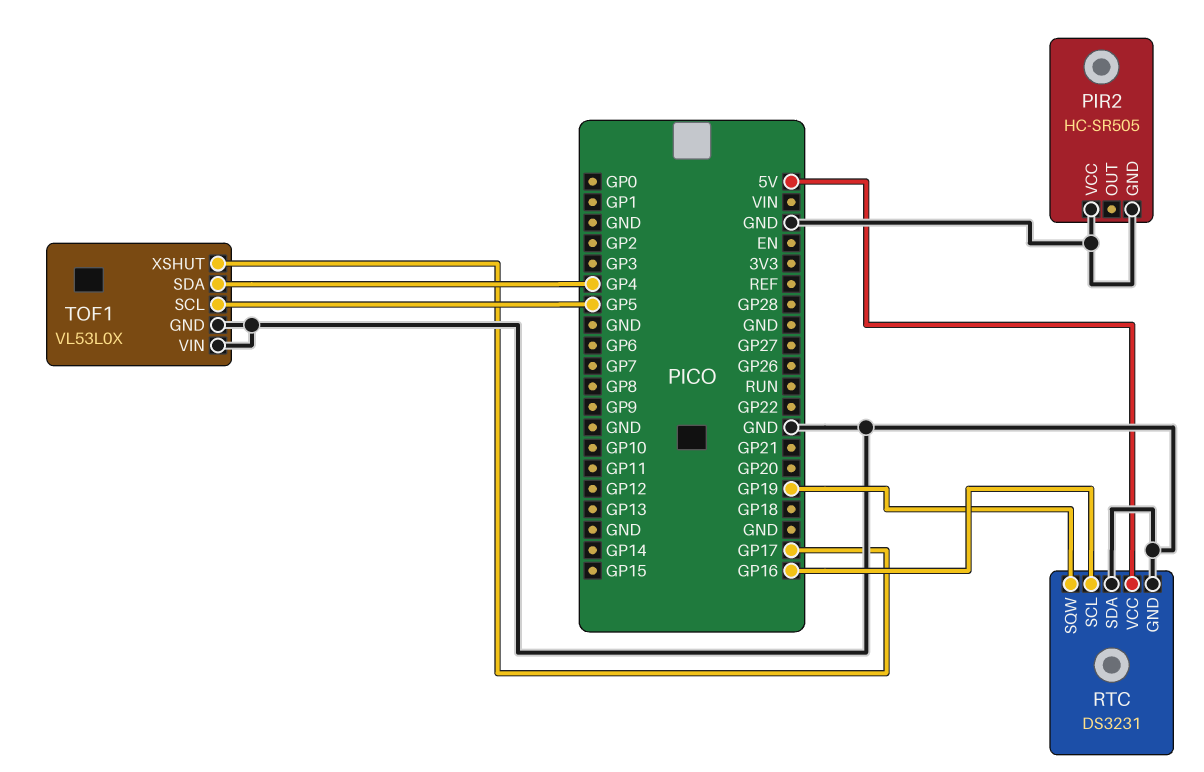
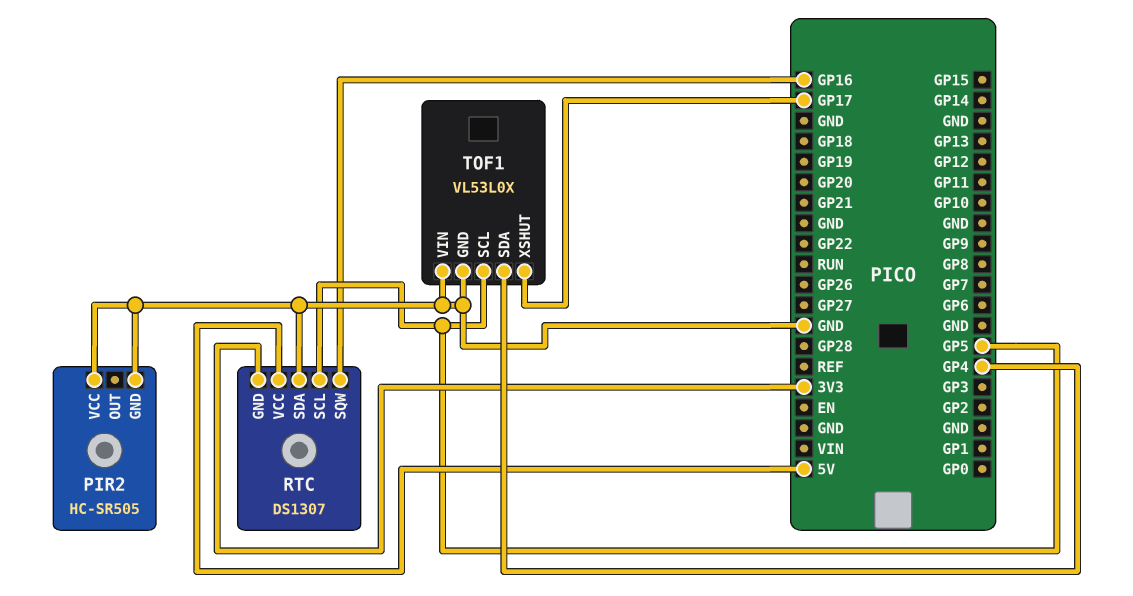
RTC: DS3231 -> DS1307
RTC pin GND: GND -> 3V3
RTC pin SCL: GP16 -> GP5
RTC pin SQW: GP19 -> GP16

